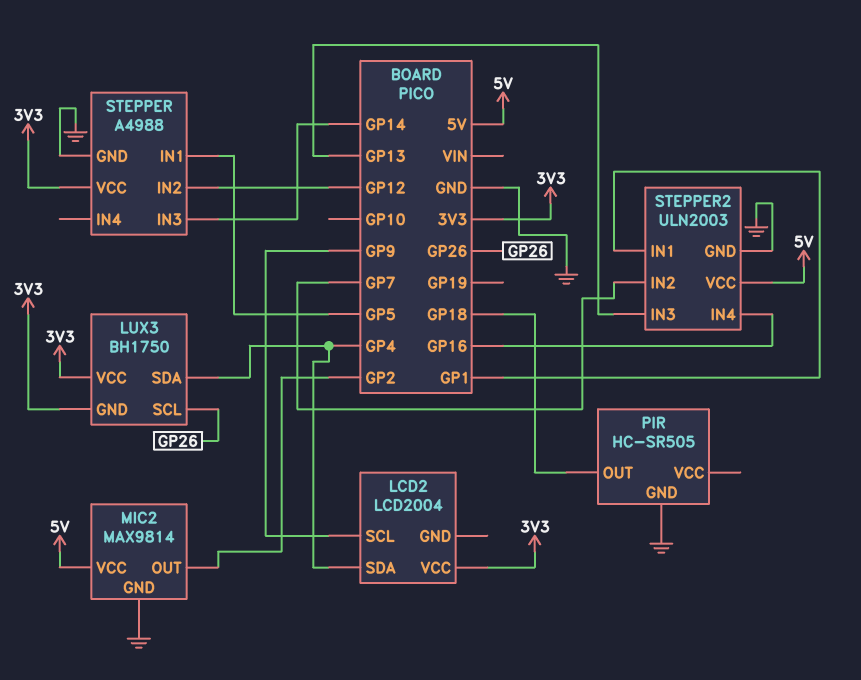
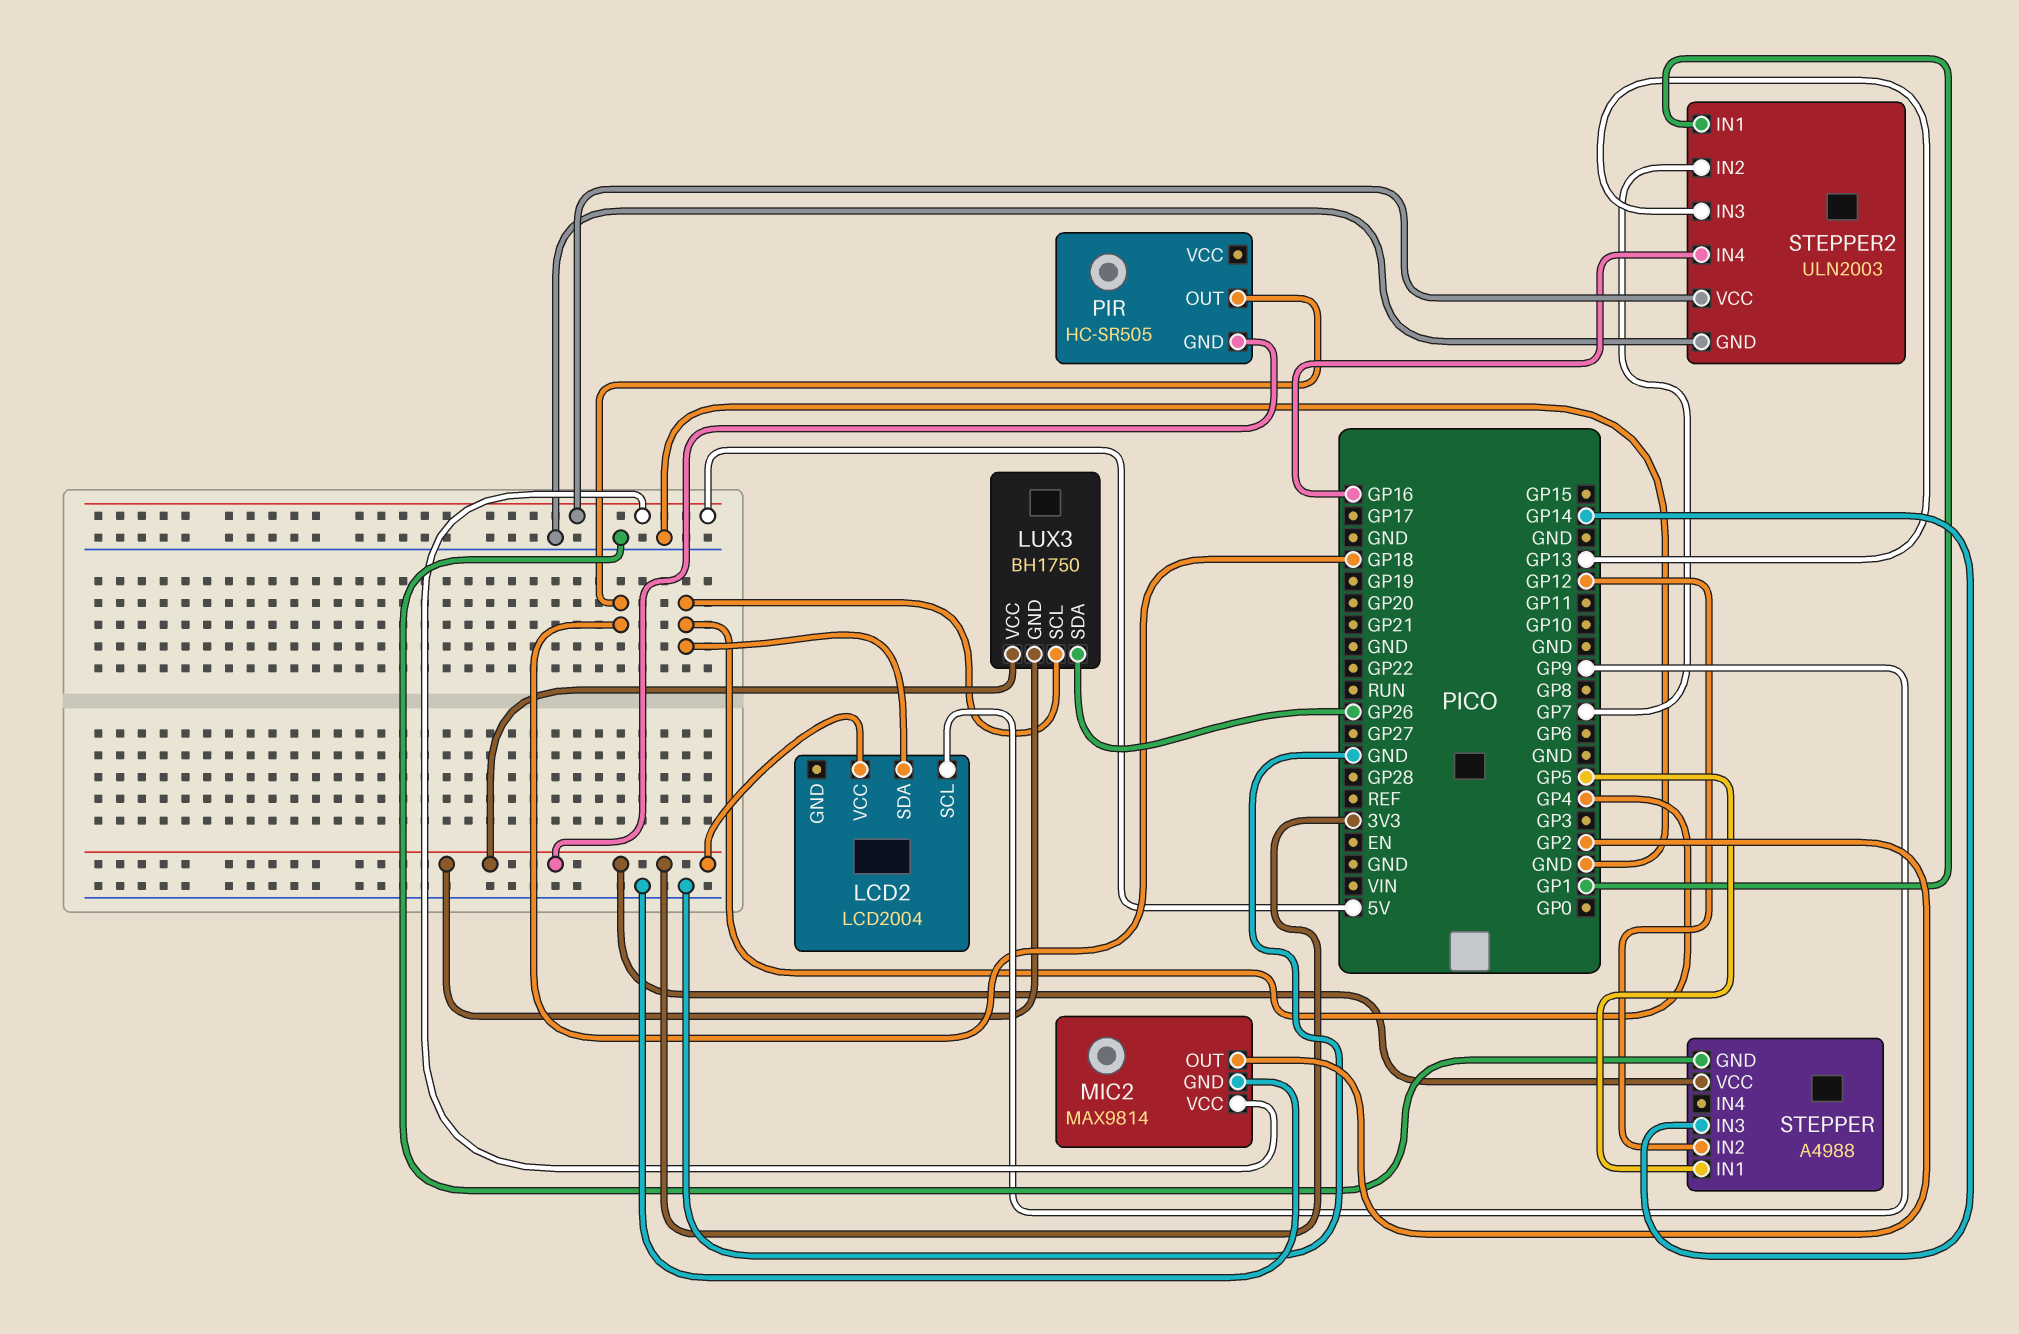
LUX3 pin SCL: GP26 -> GP4
LUX3 pin SDA: GP4 -> GP26
PIR pin GND: GND -> 3V3

